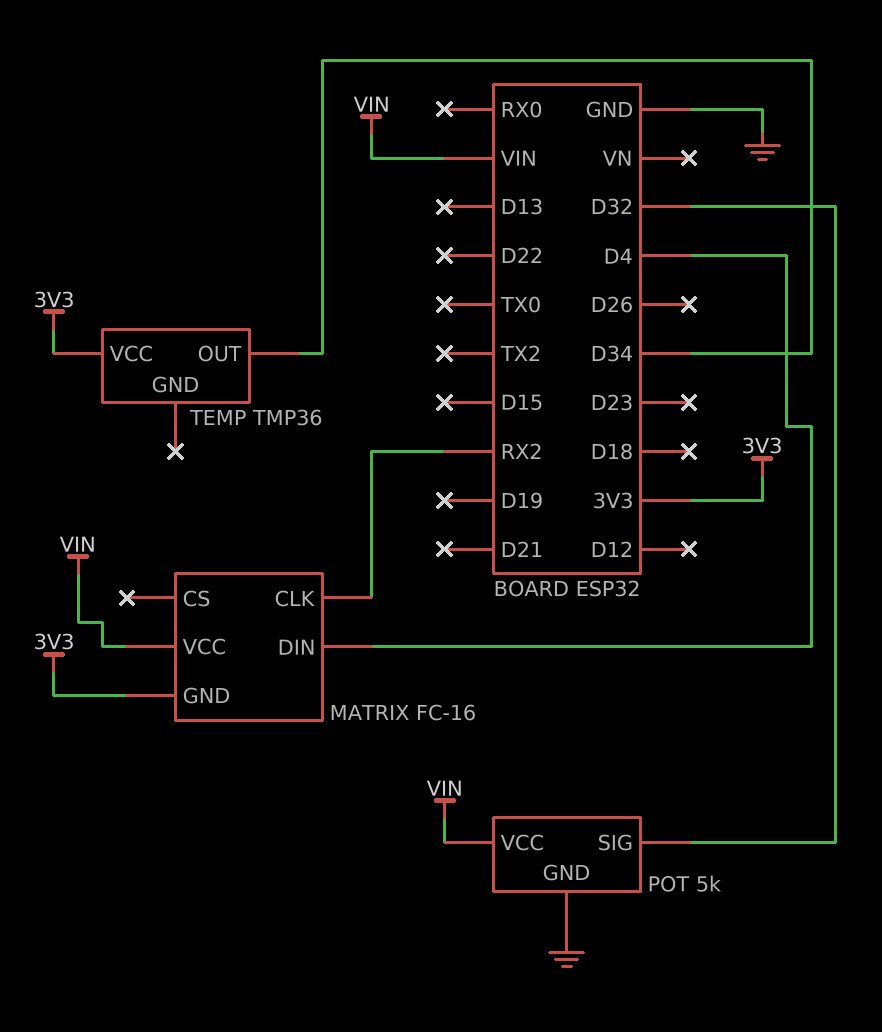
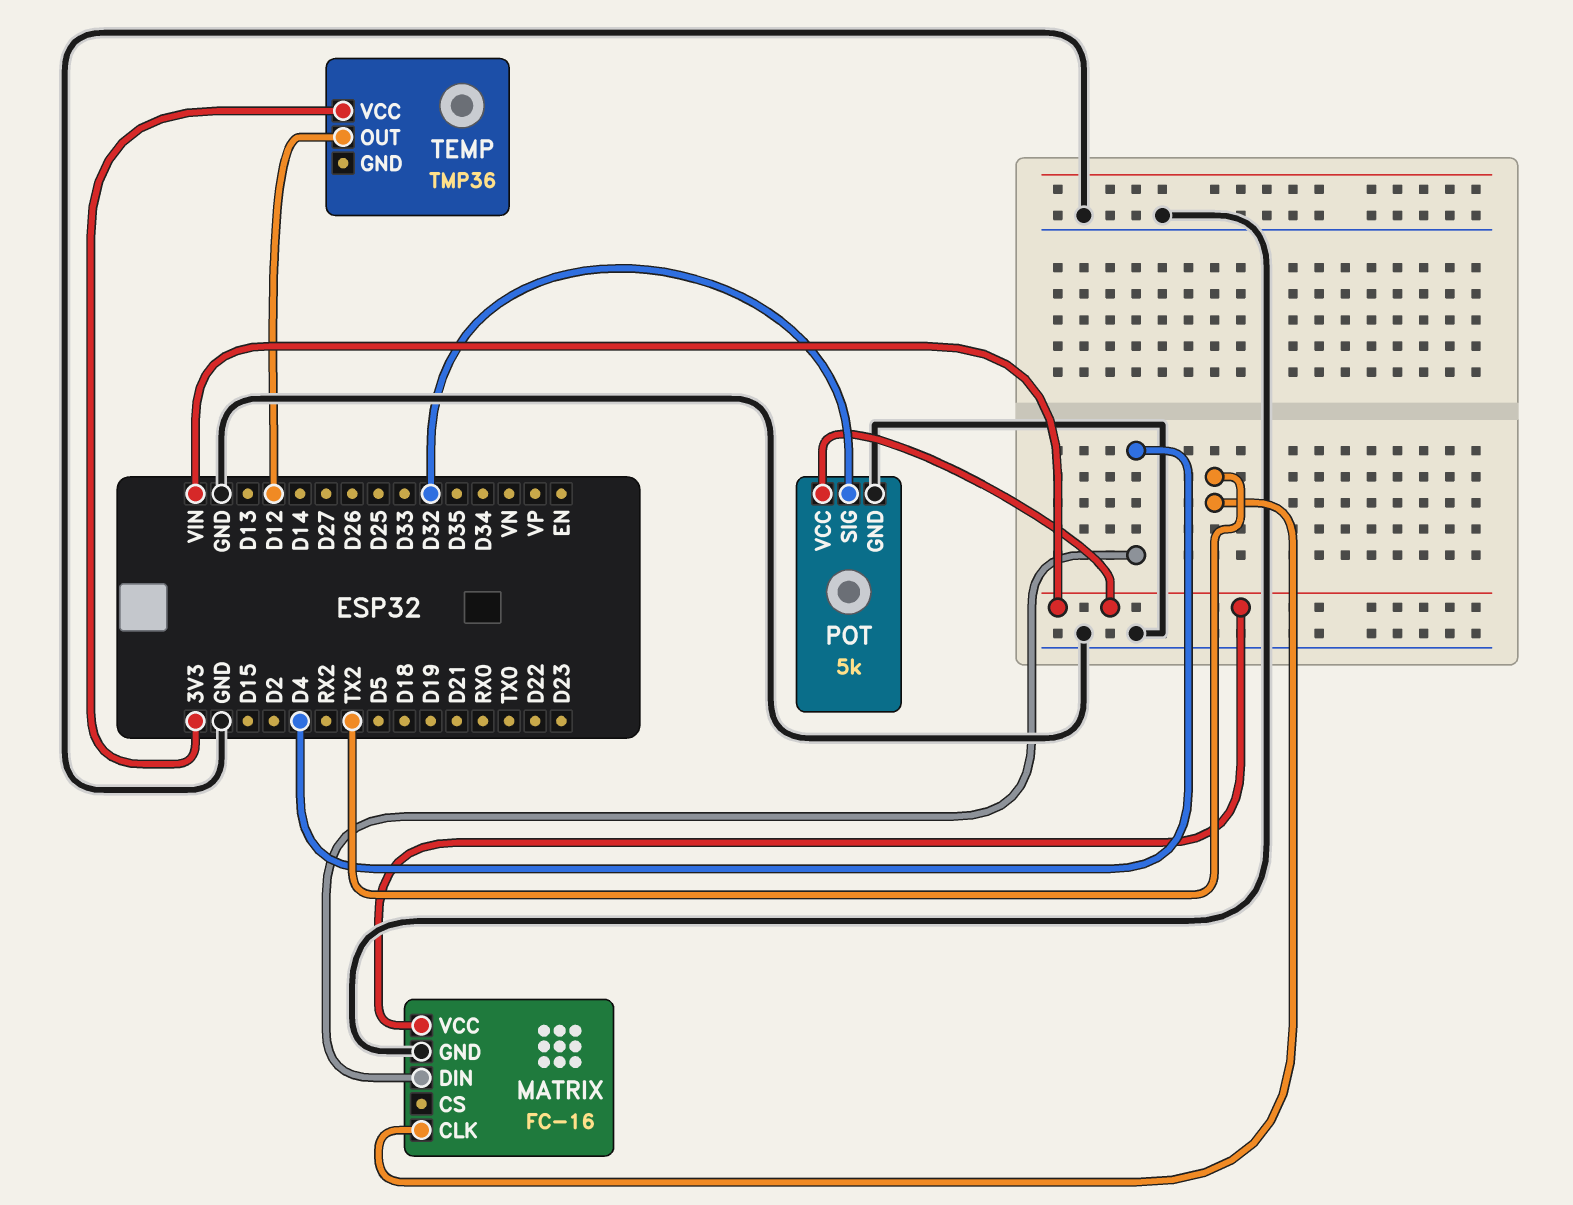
MATRIX pin CLK: RX2 -> TX2
MATRIX pin GND: 3V3 -> GND
TEMP pin OUT: D34 -> D12

